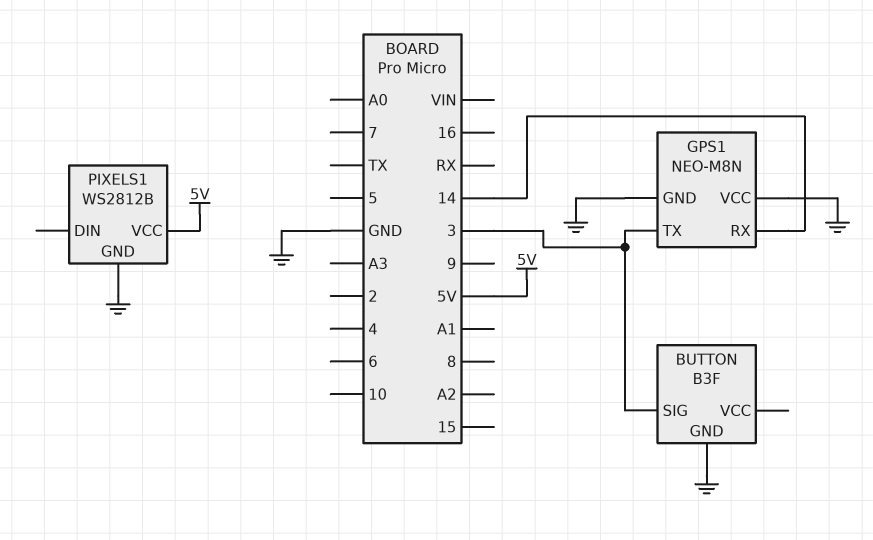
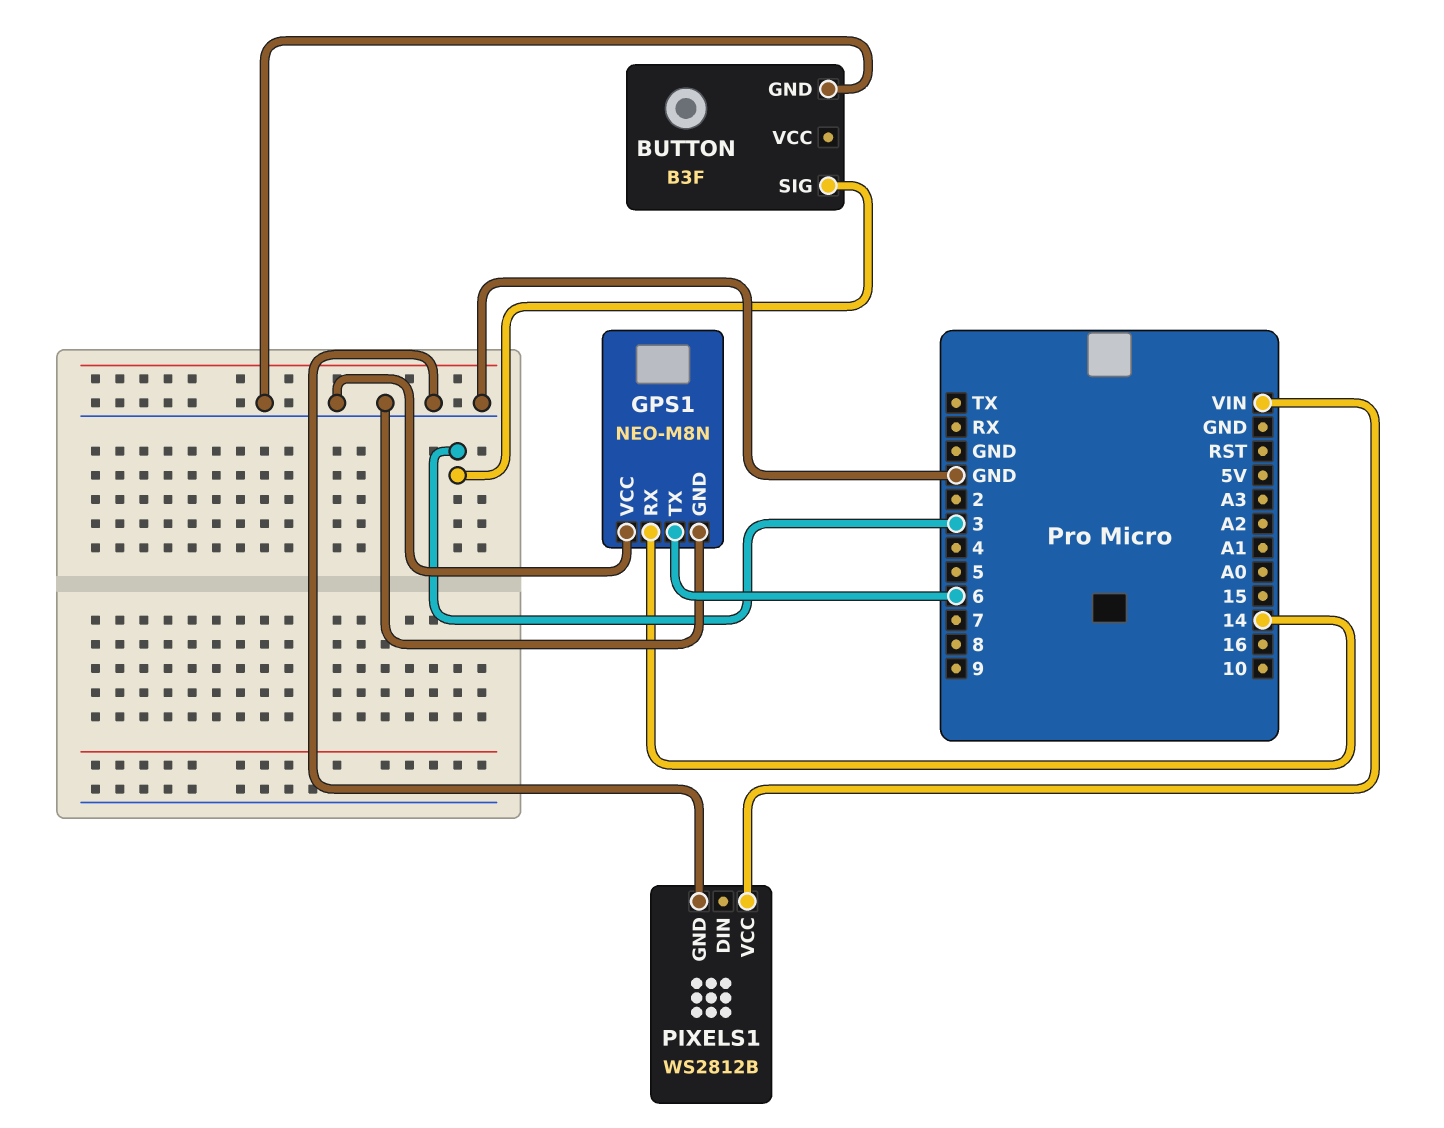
GPS1 pin TX: 3 -> 6
PIXELS1 pin VCC: 5V -> VIN

